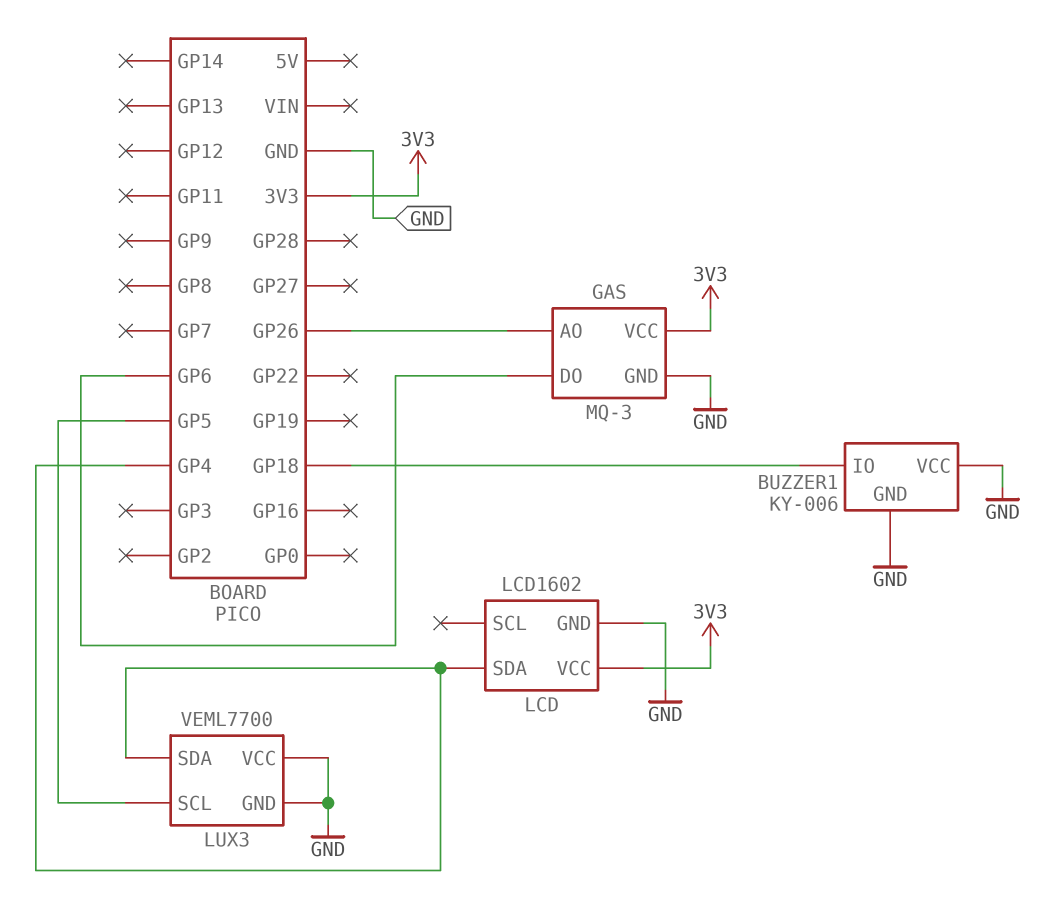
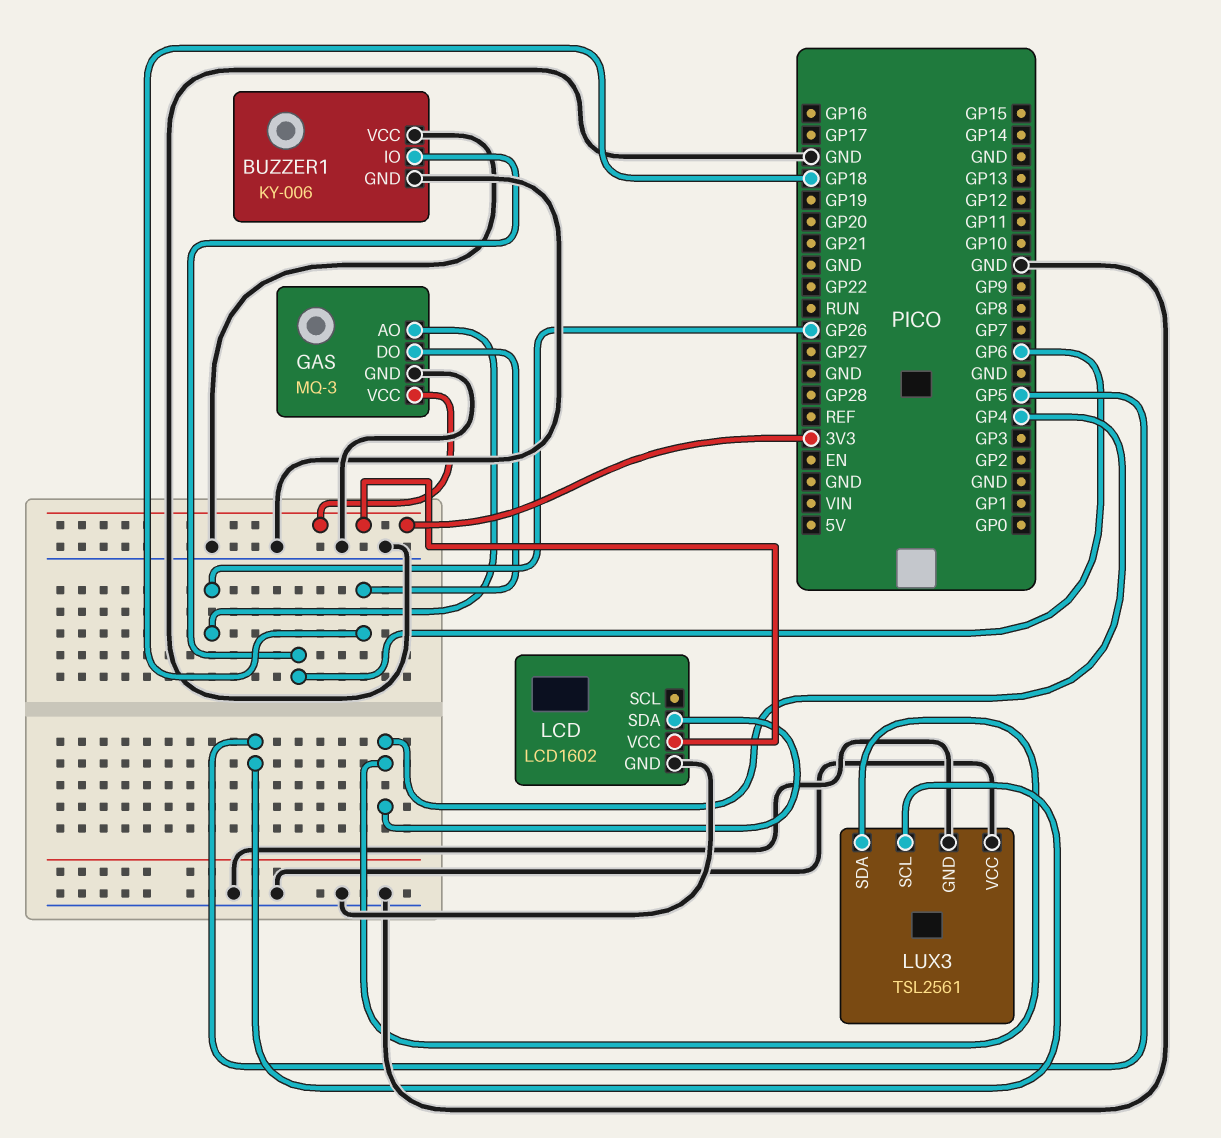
BUZZER1 pin IO: GP18 -> GP6
GAS pin DO: GP6 -> GP18
LUX3: VEML7700 -> TSL2561

